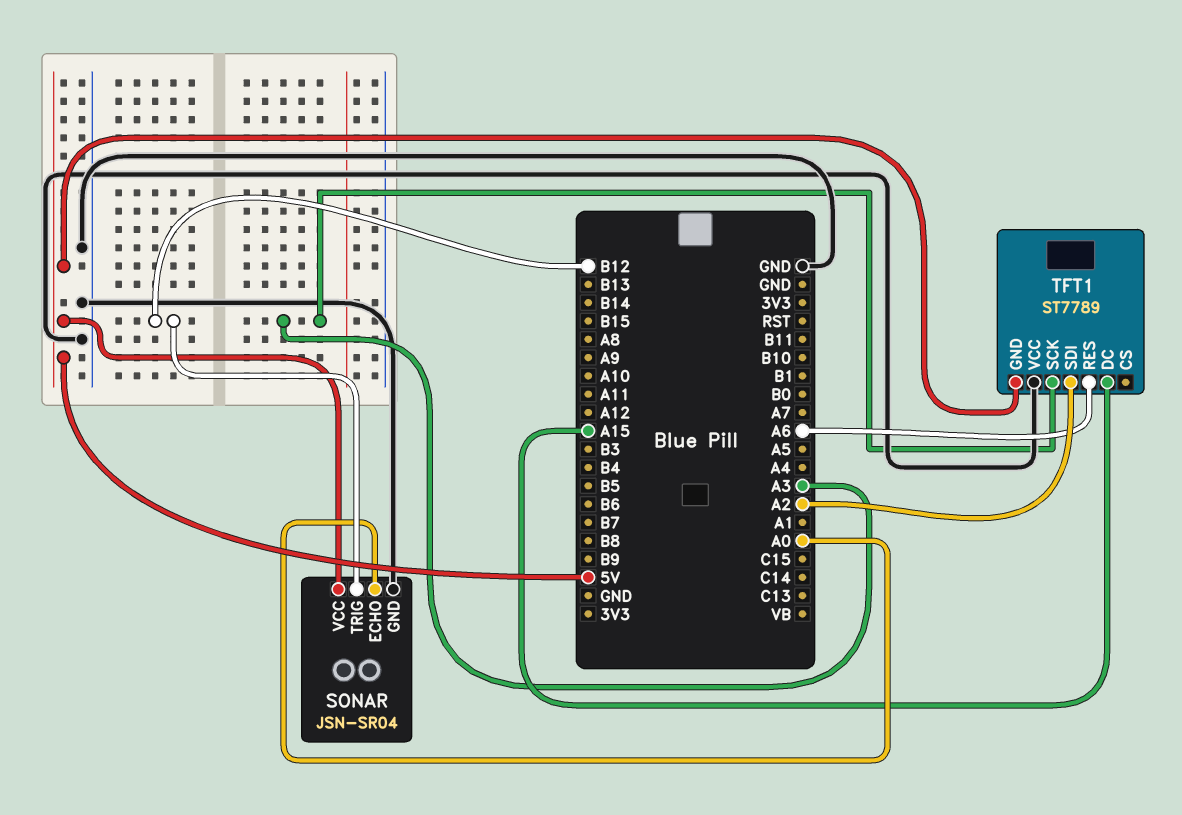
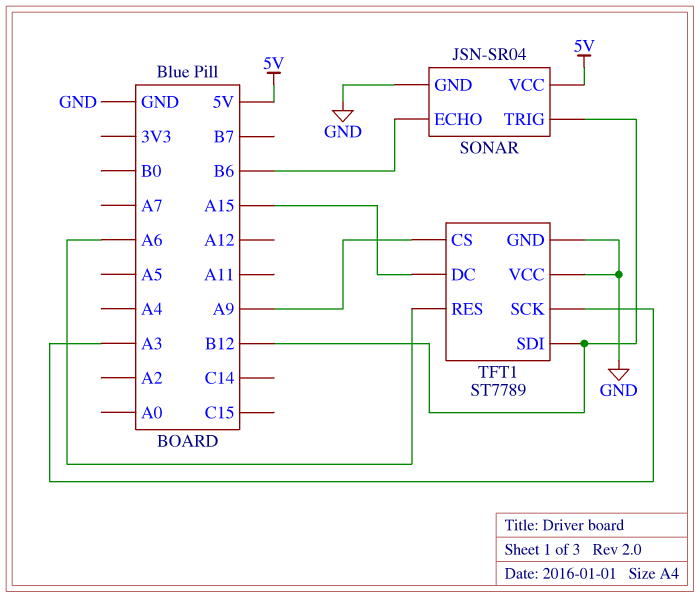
SONAR pin ECHO: A0 -> B6
TFT1 pin CS: none -> A9
TFT1 pin GND: 5V -> GND
TFT1 pin SDI: A2 -> B12

